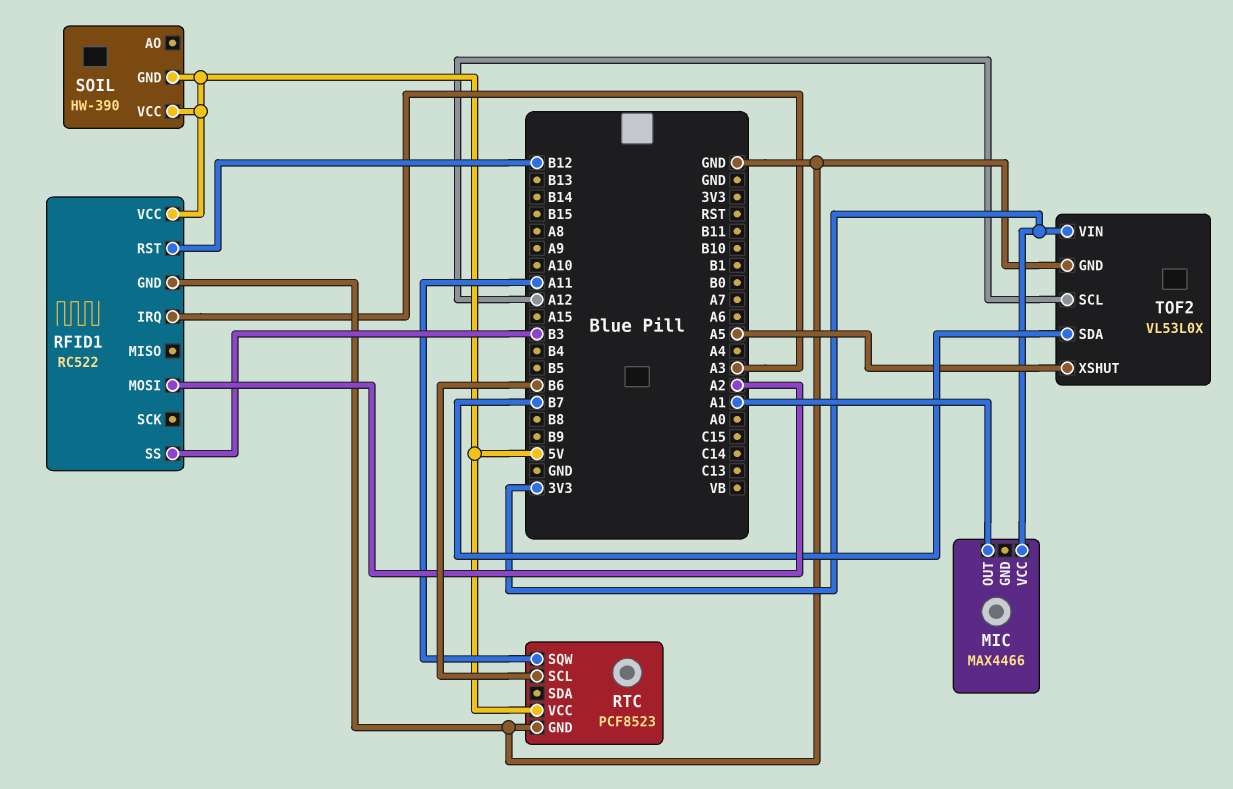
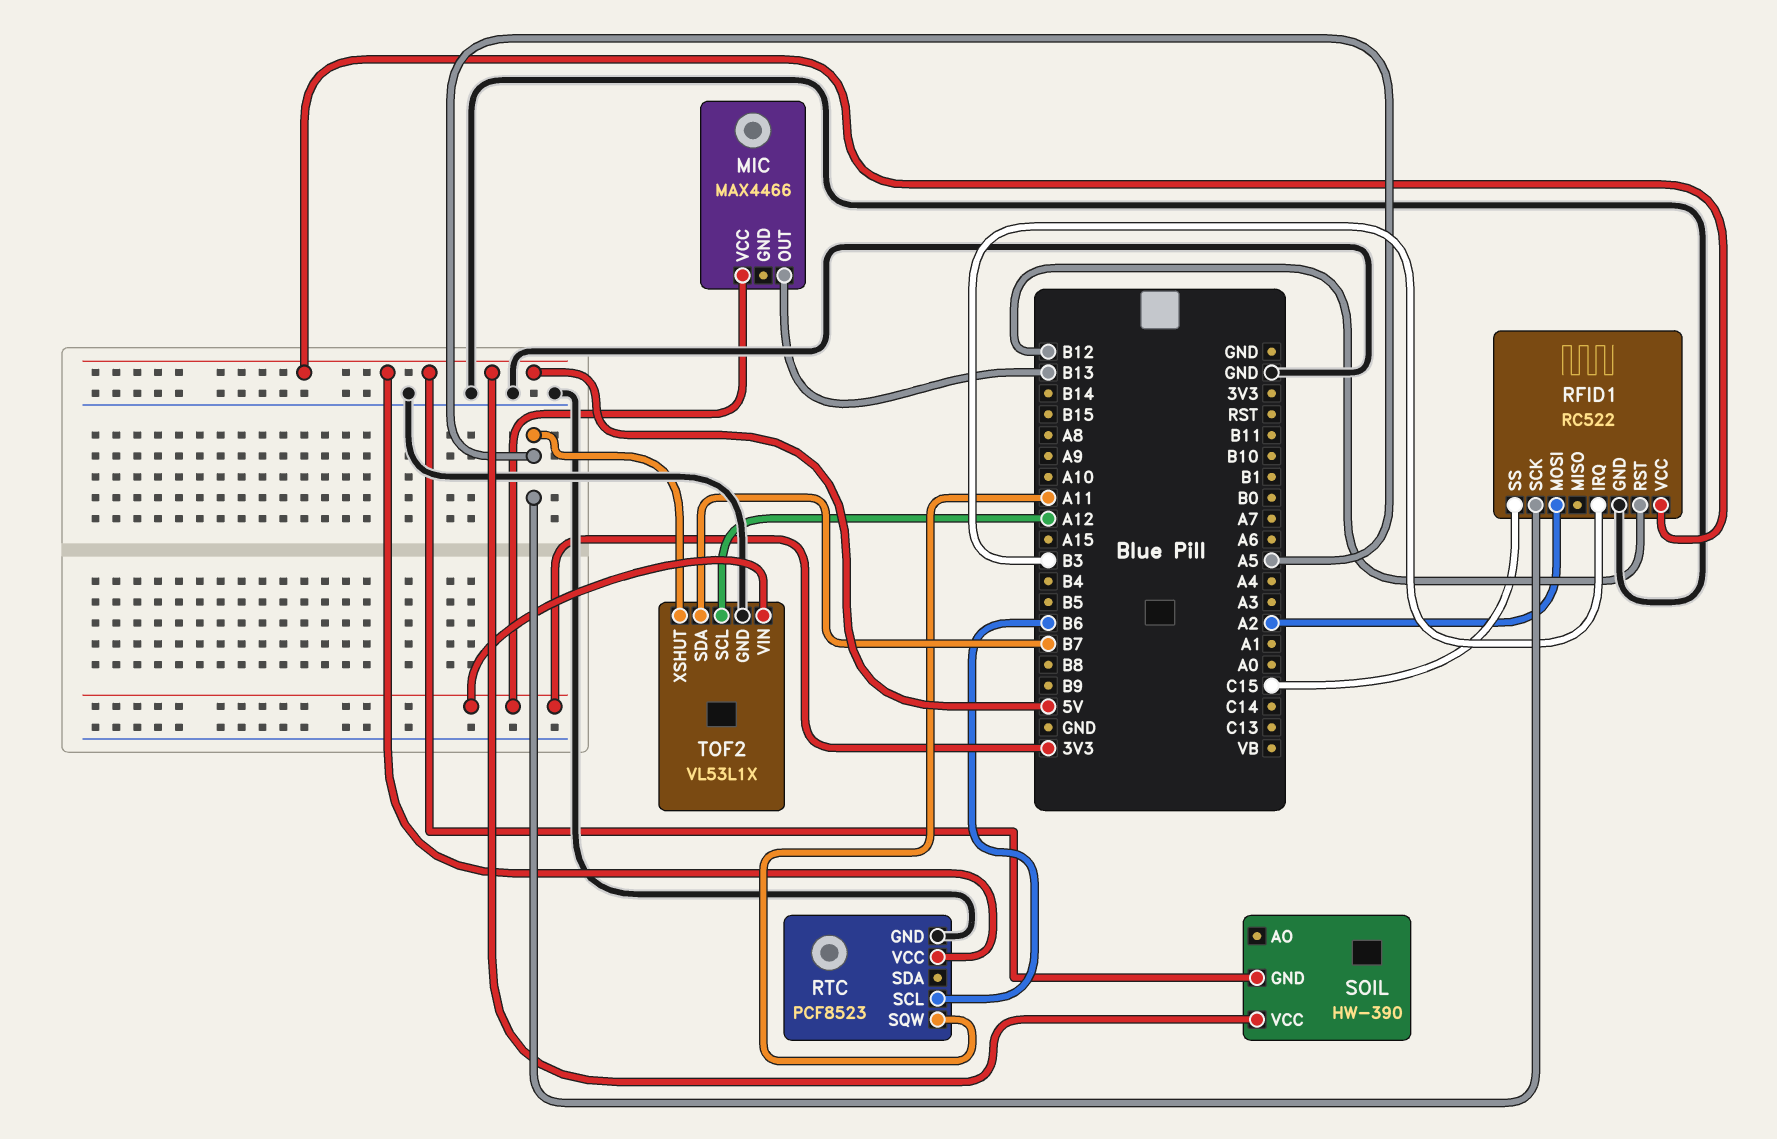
MIC pin OUT: A1 -> B13
RFID1 pin IRQ: A3 -> B3
RFID1 pin SCK: none -> A5
RFID1 pin SS: B3 -> C15
TOF2: VL53L0X -> VL53L1X

